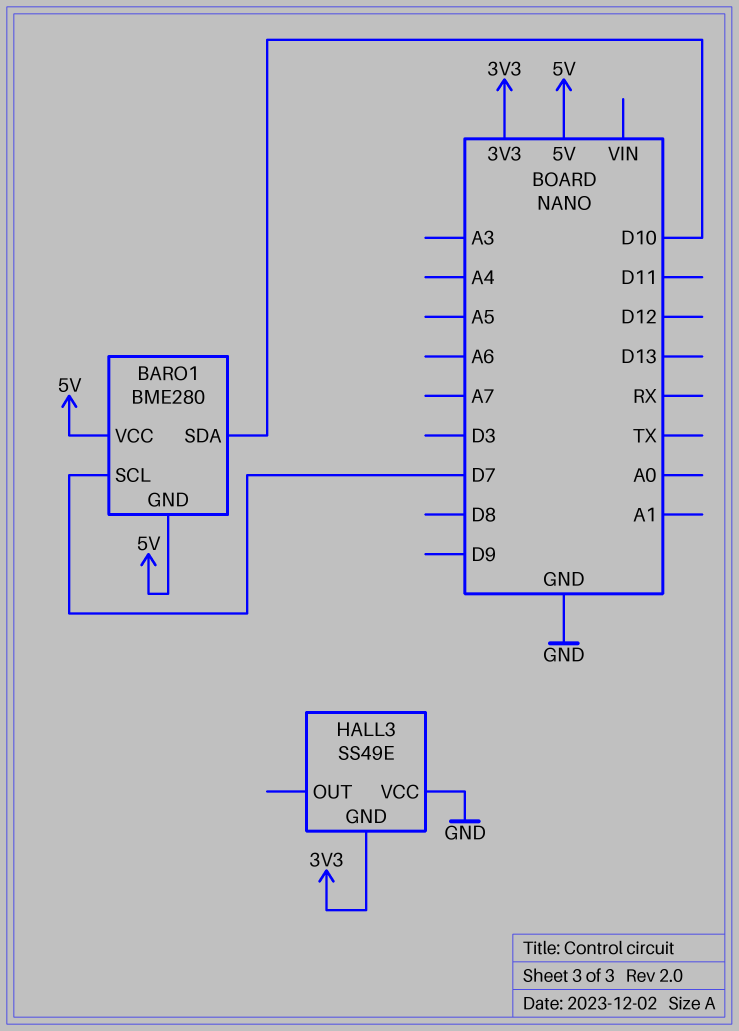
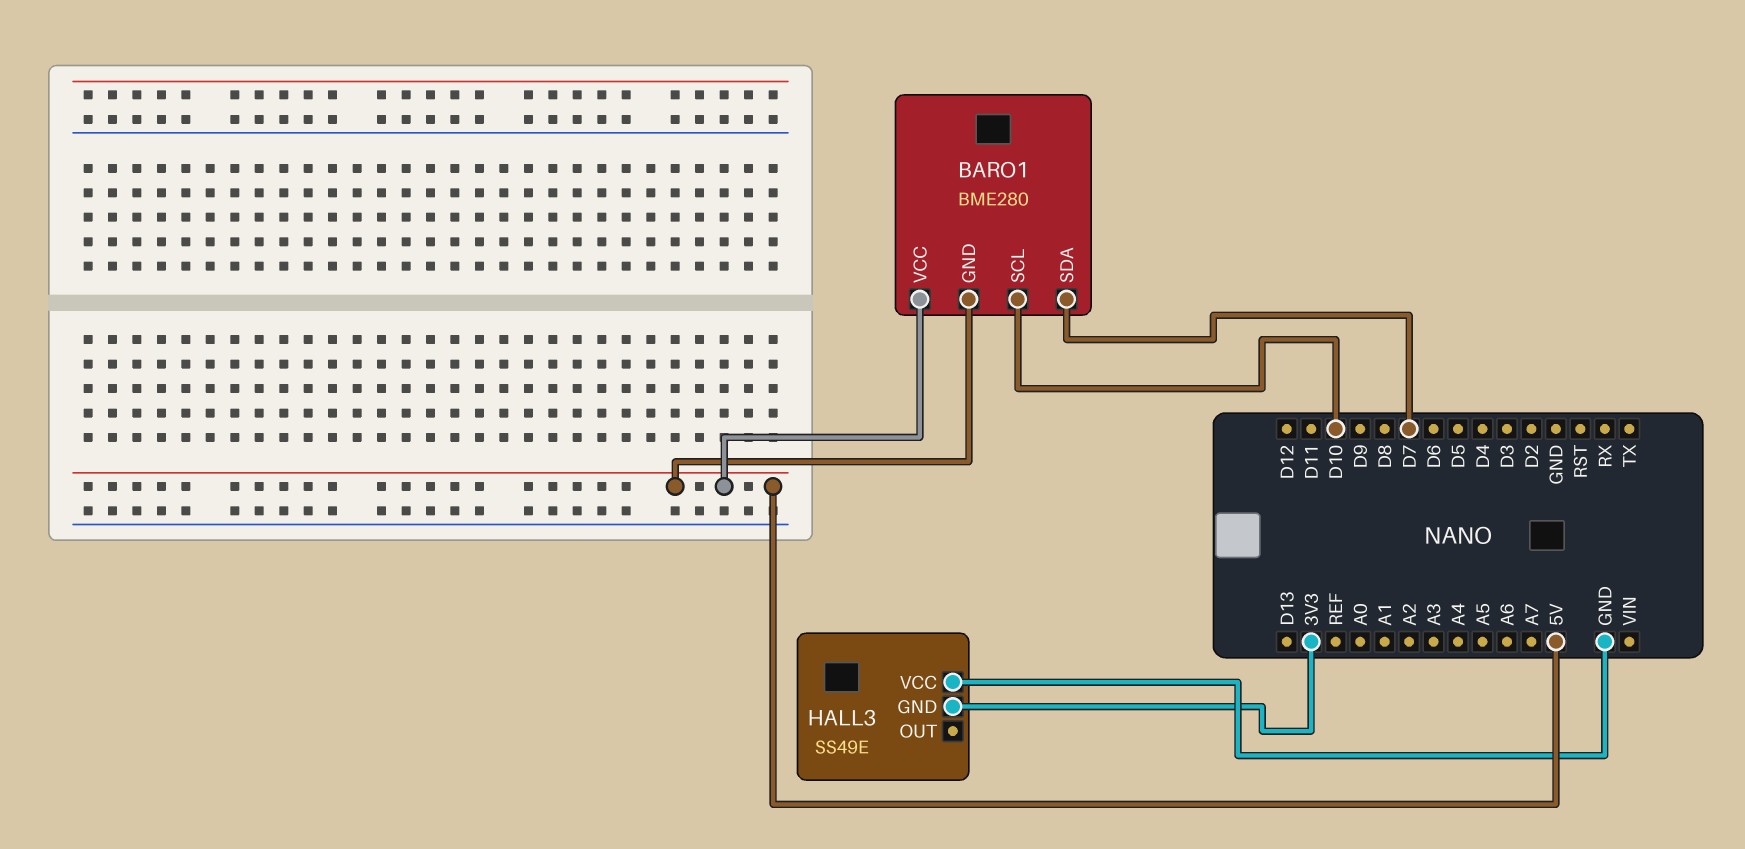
BARO1 pin SCL: D7 -> D10
BARO1 pin SDA: D10 -> D7

